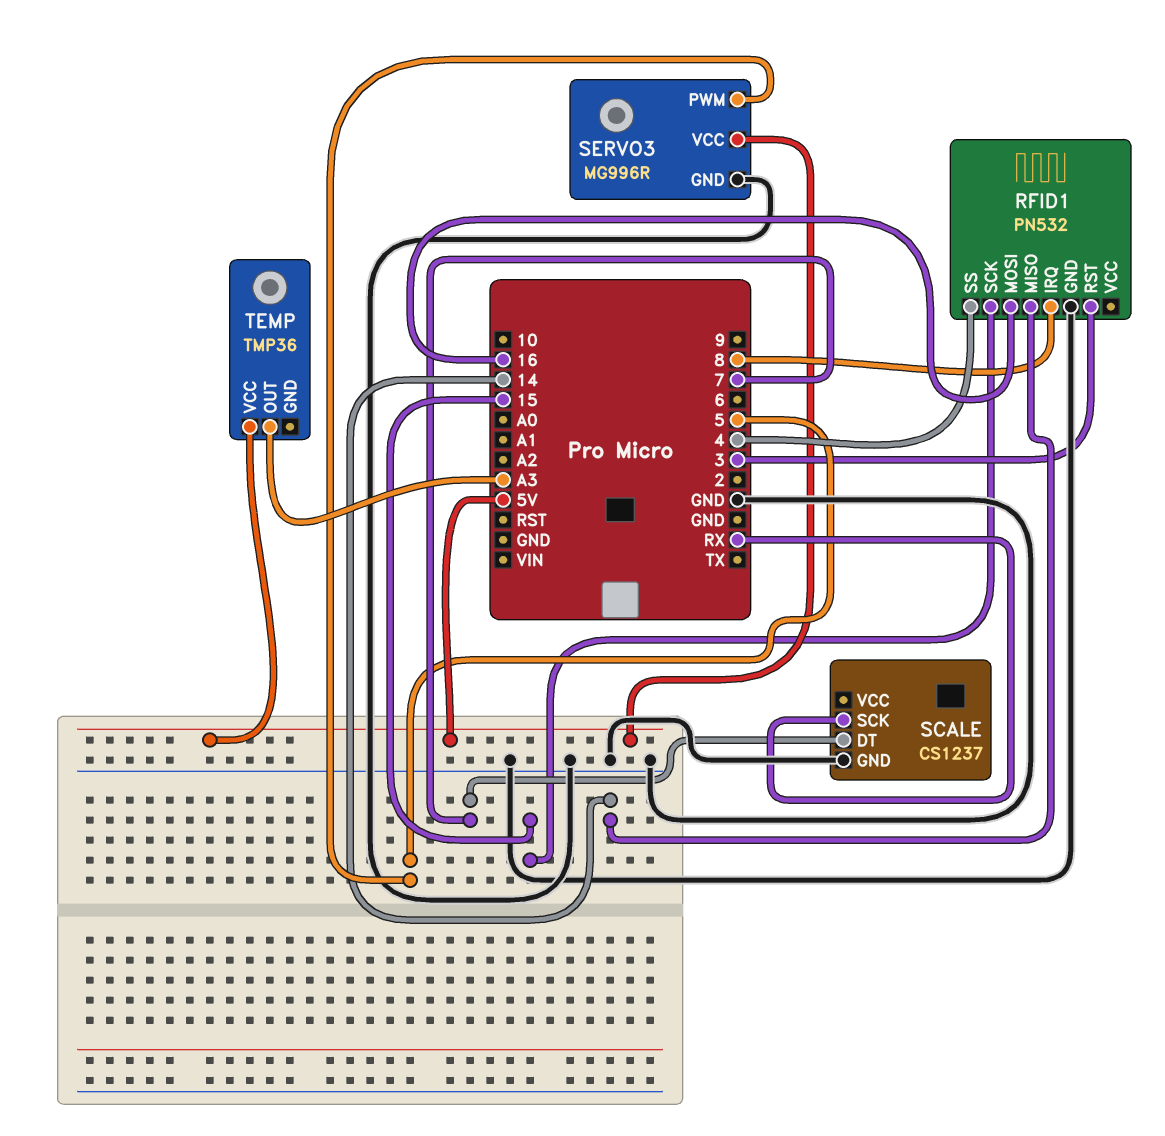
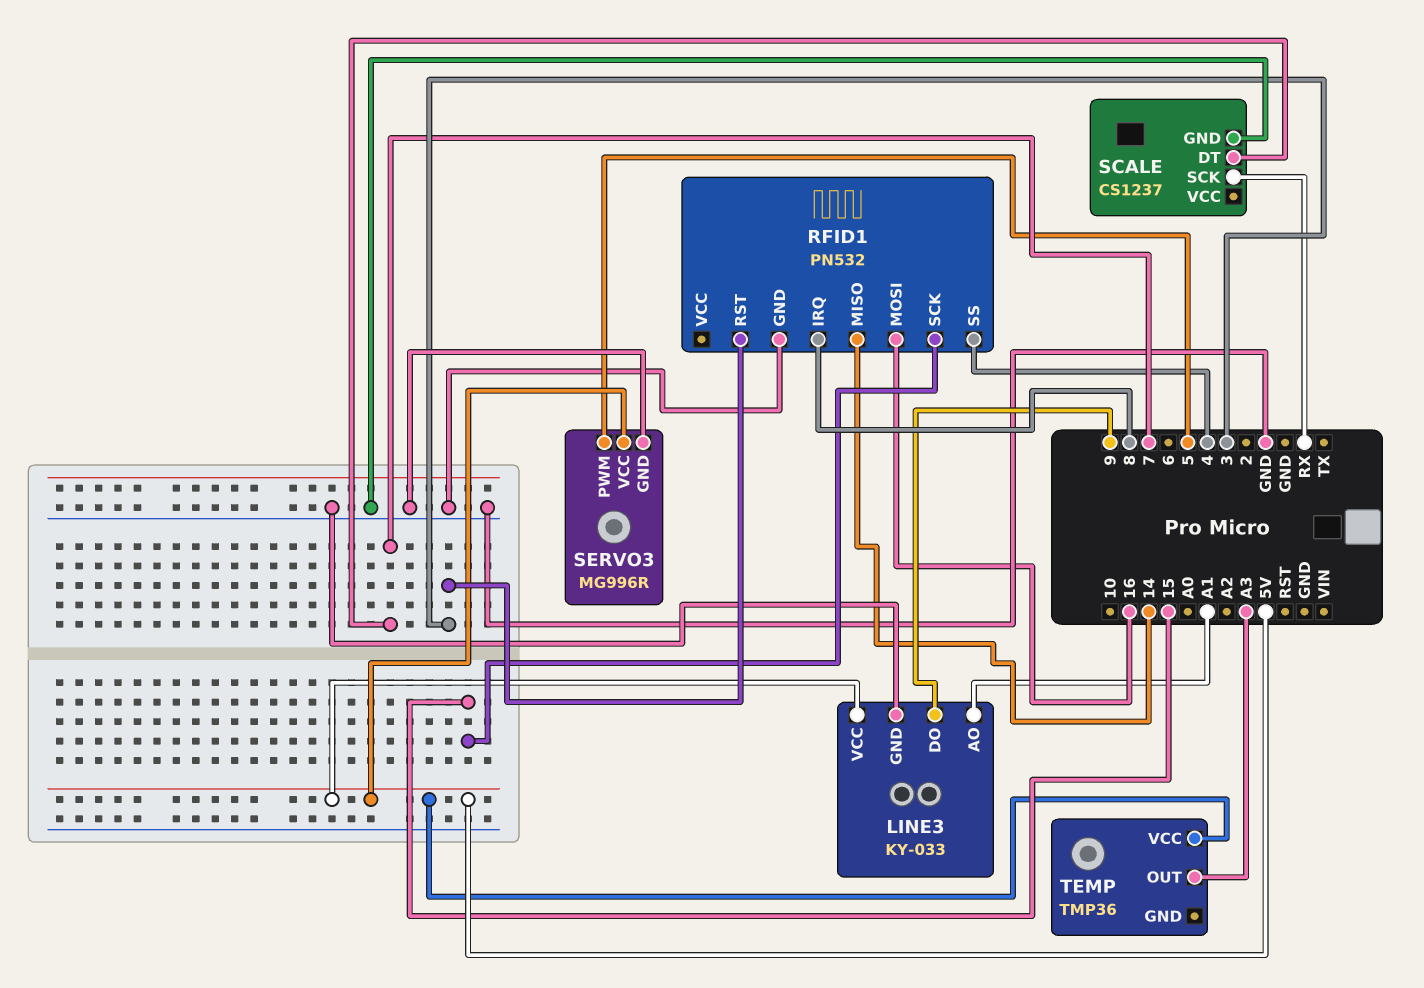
LINE3: none -> KY-033
LINE3 pin AO: none -> A1
LINE3 pin DO: none -> 9
LINE3 pin GND: none -> GND
LINE3 pin VCC: none -> 5V

